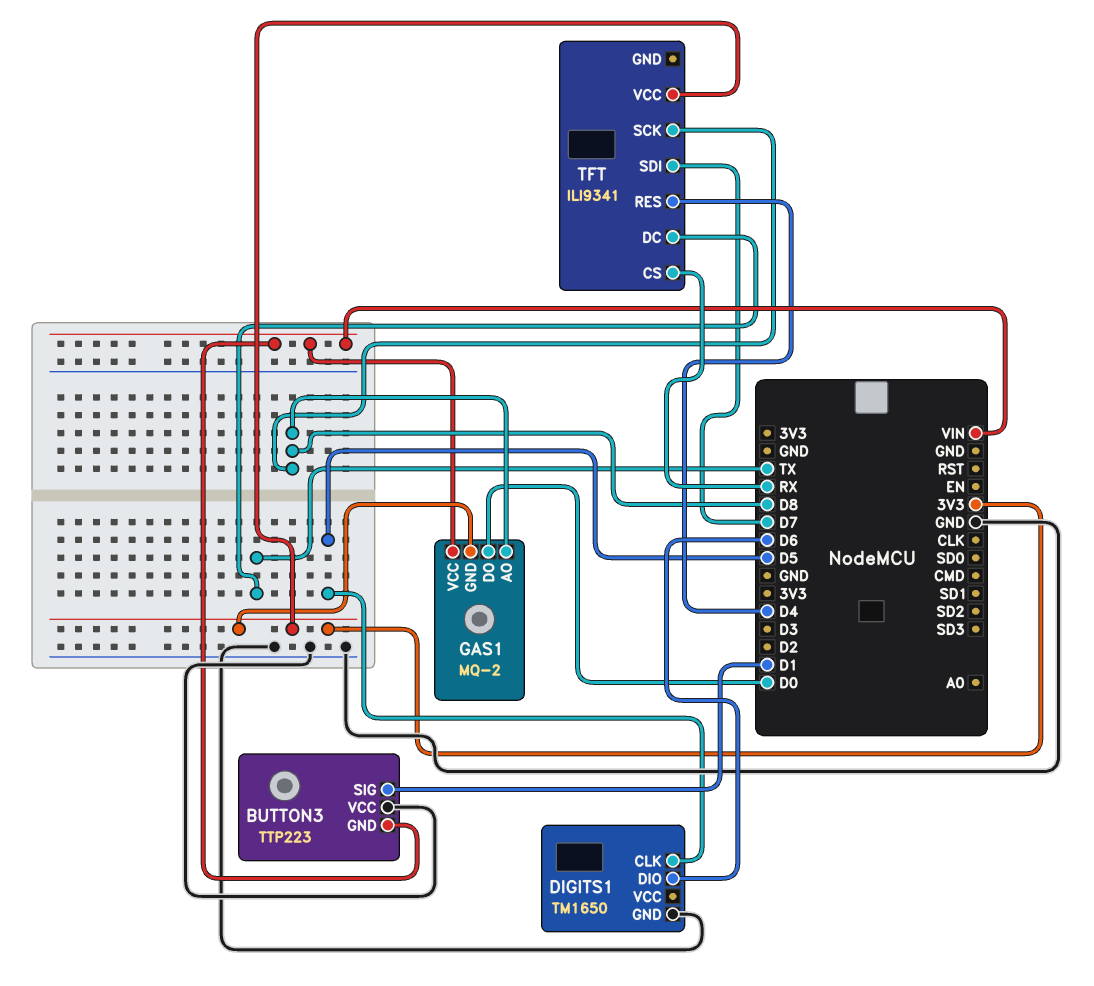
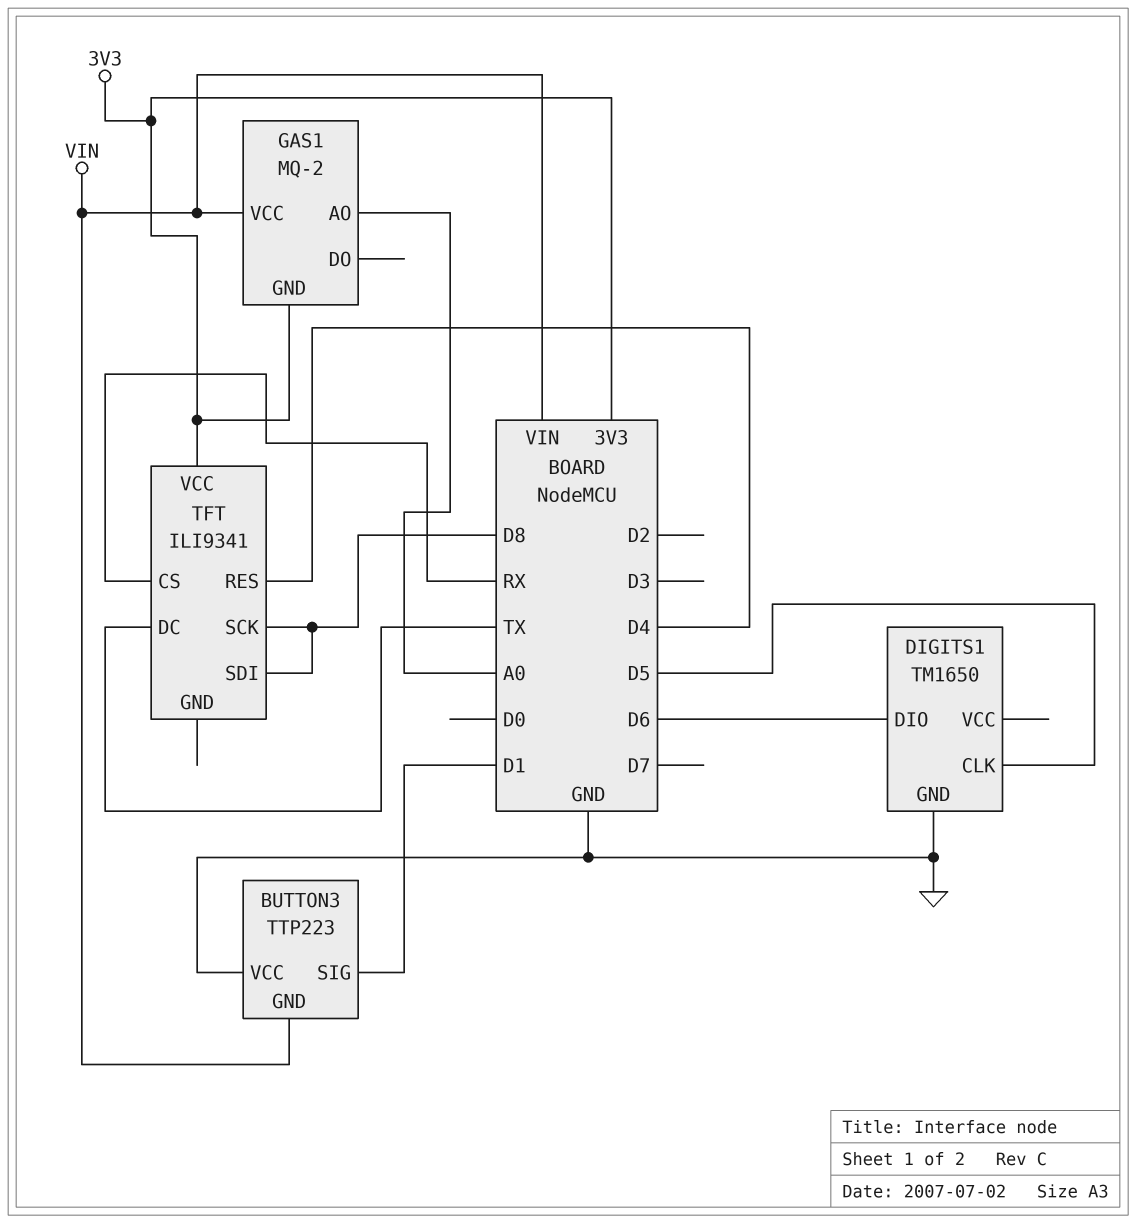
GAS1 pin AO: D8 -> A0
GAS1 pin DO: D0 -> none
TFT pin SDI: D7 -> D8

